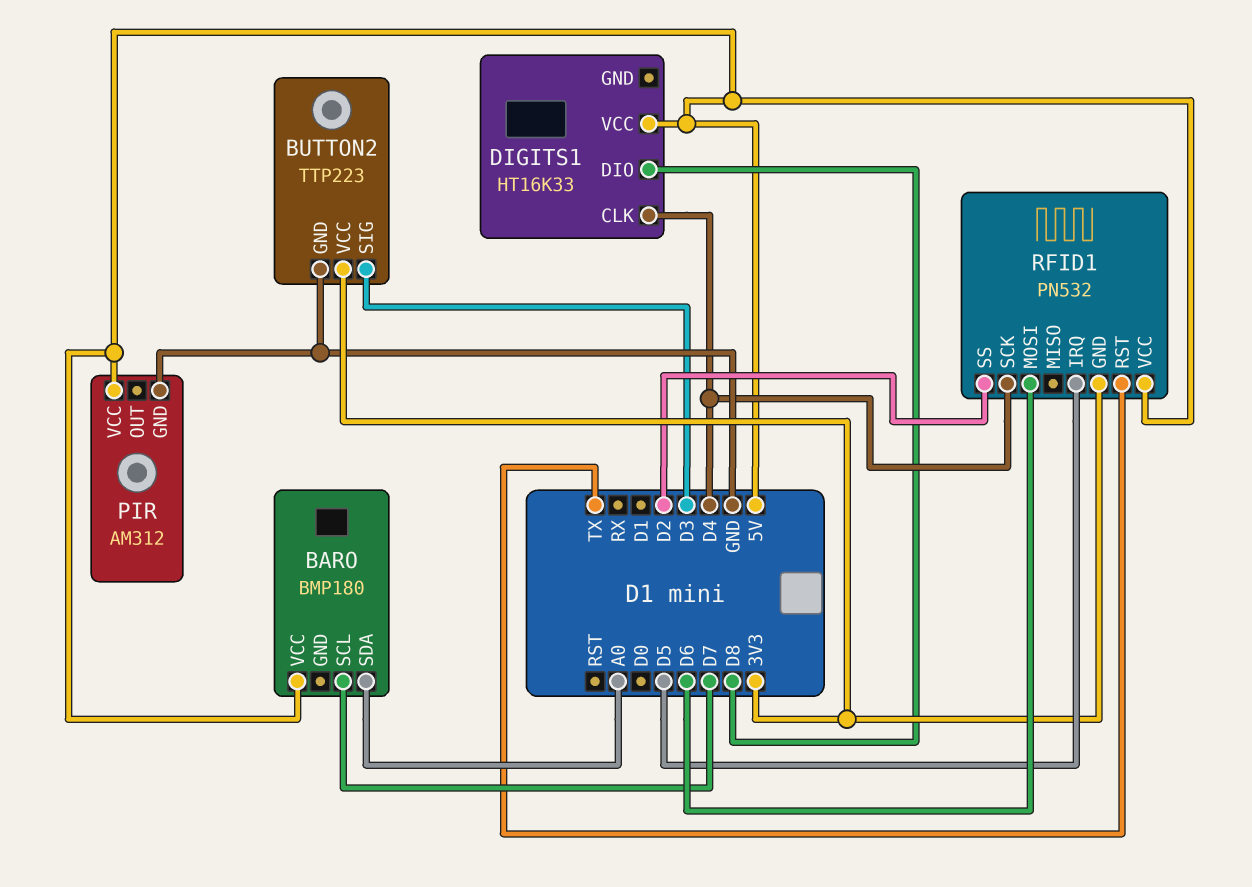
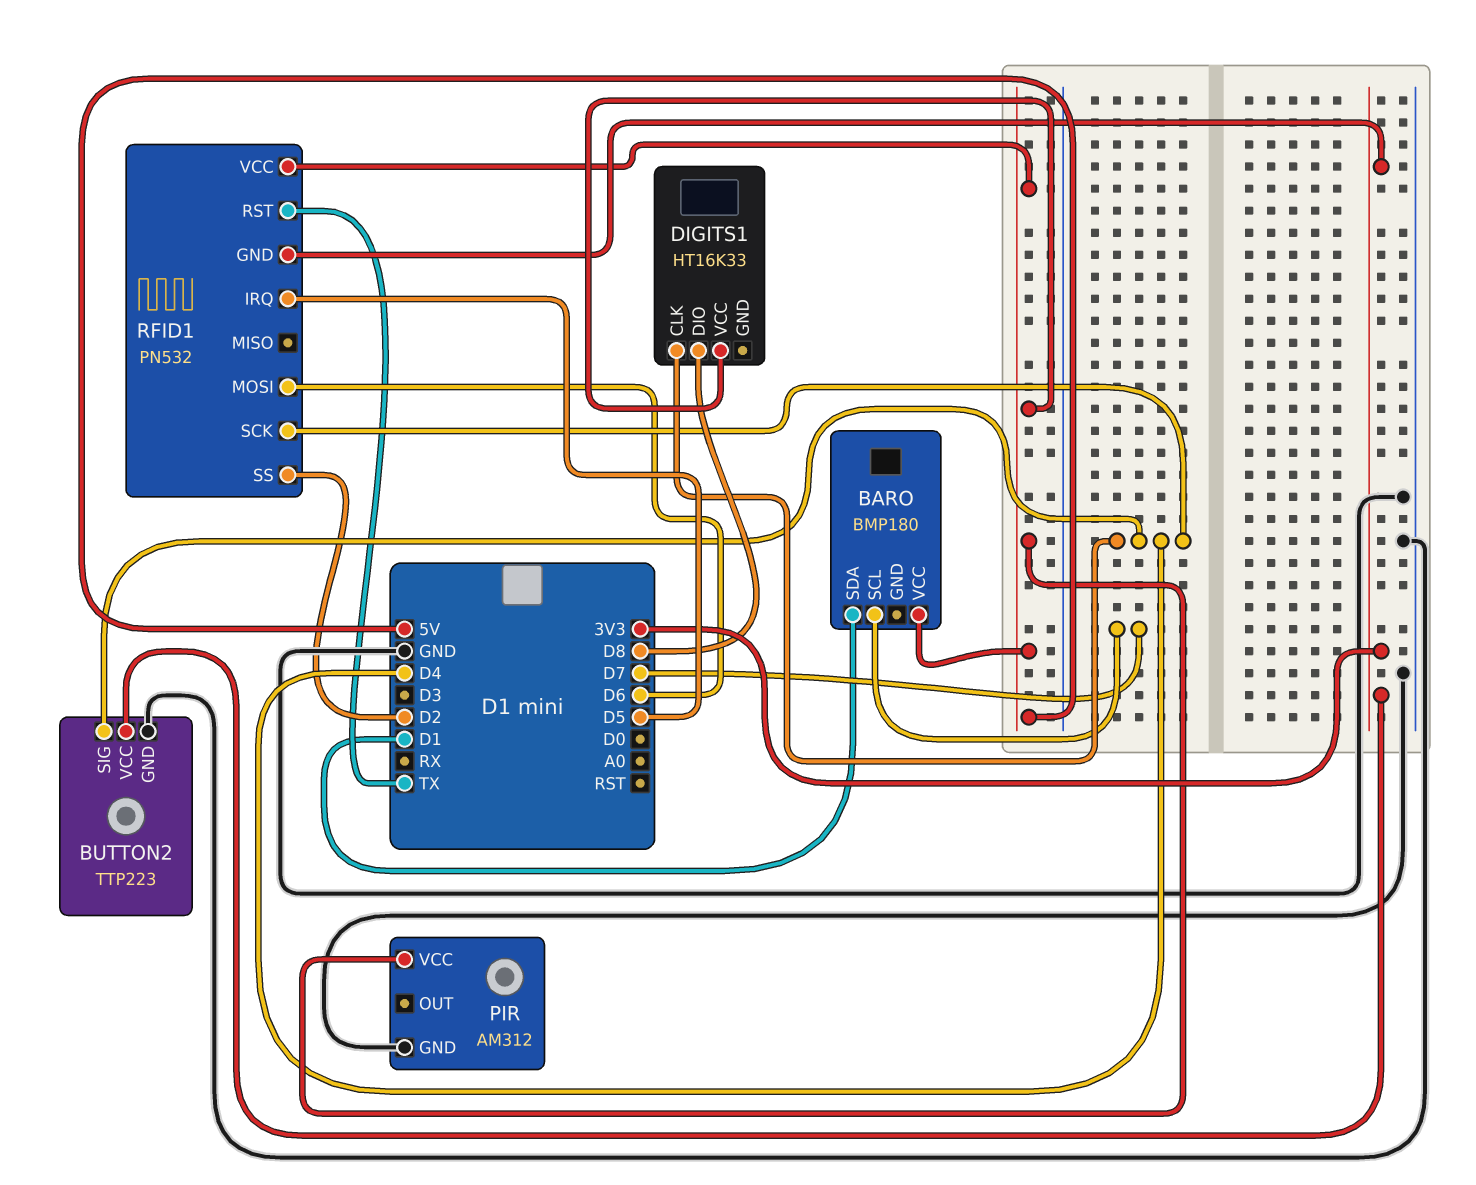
BARO pin SDA: A0 -> D1
BUTTON2 pin SIG: D3 -> D4

